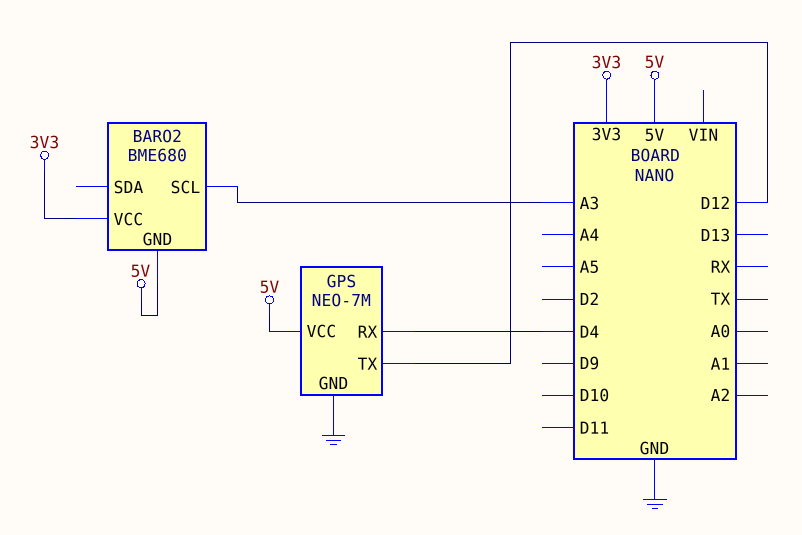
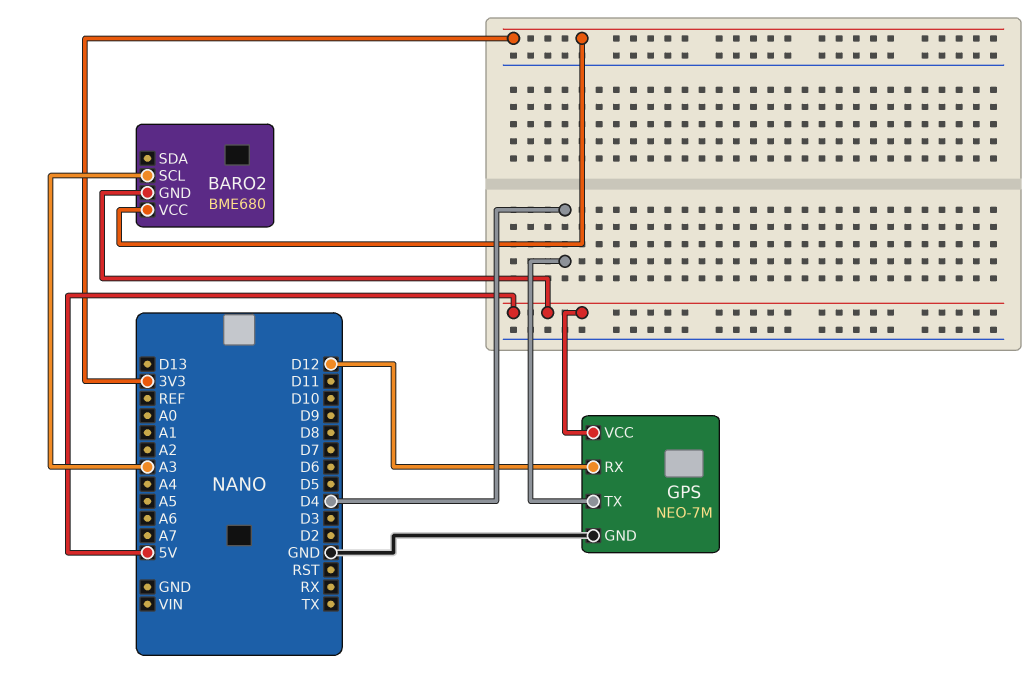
GPS pin RX: D4 -> D12
GPS pin TX: D12 -> D4

